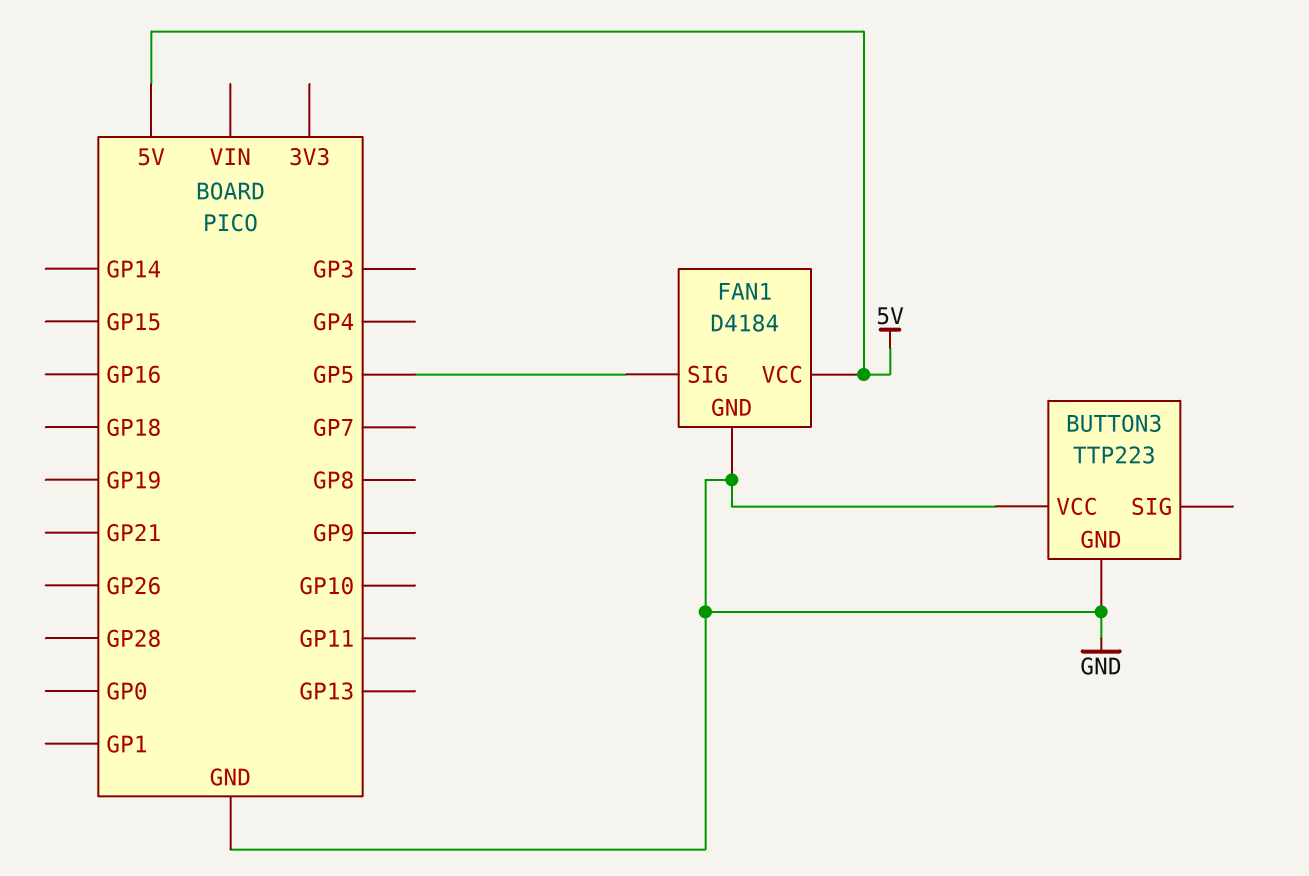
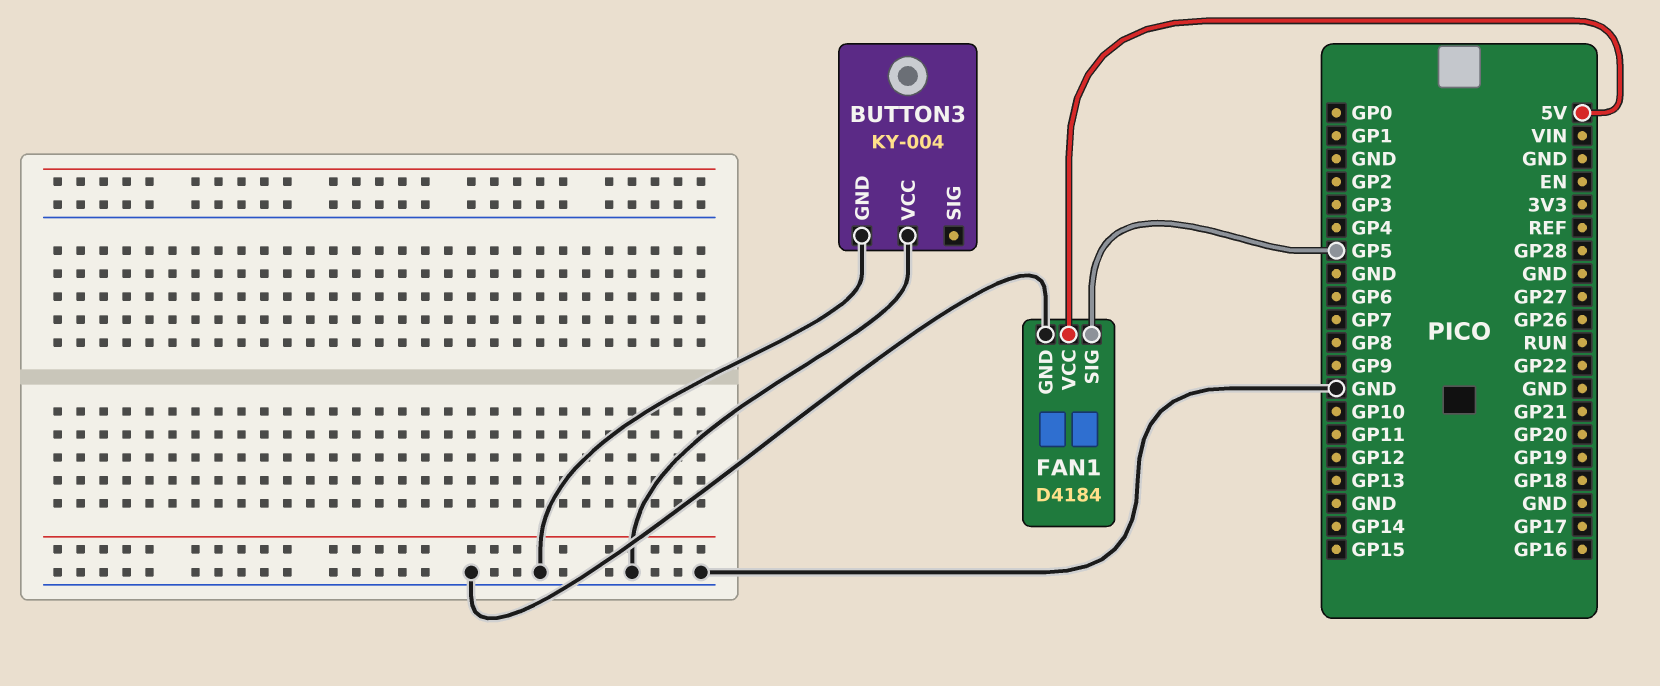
BUTTON3: TTP223 -> KY-004

